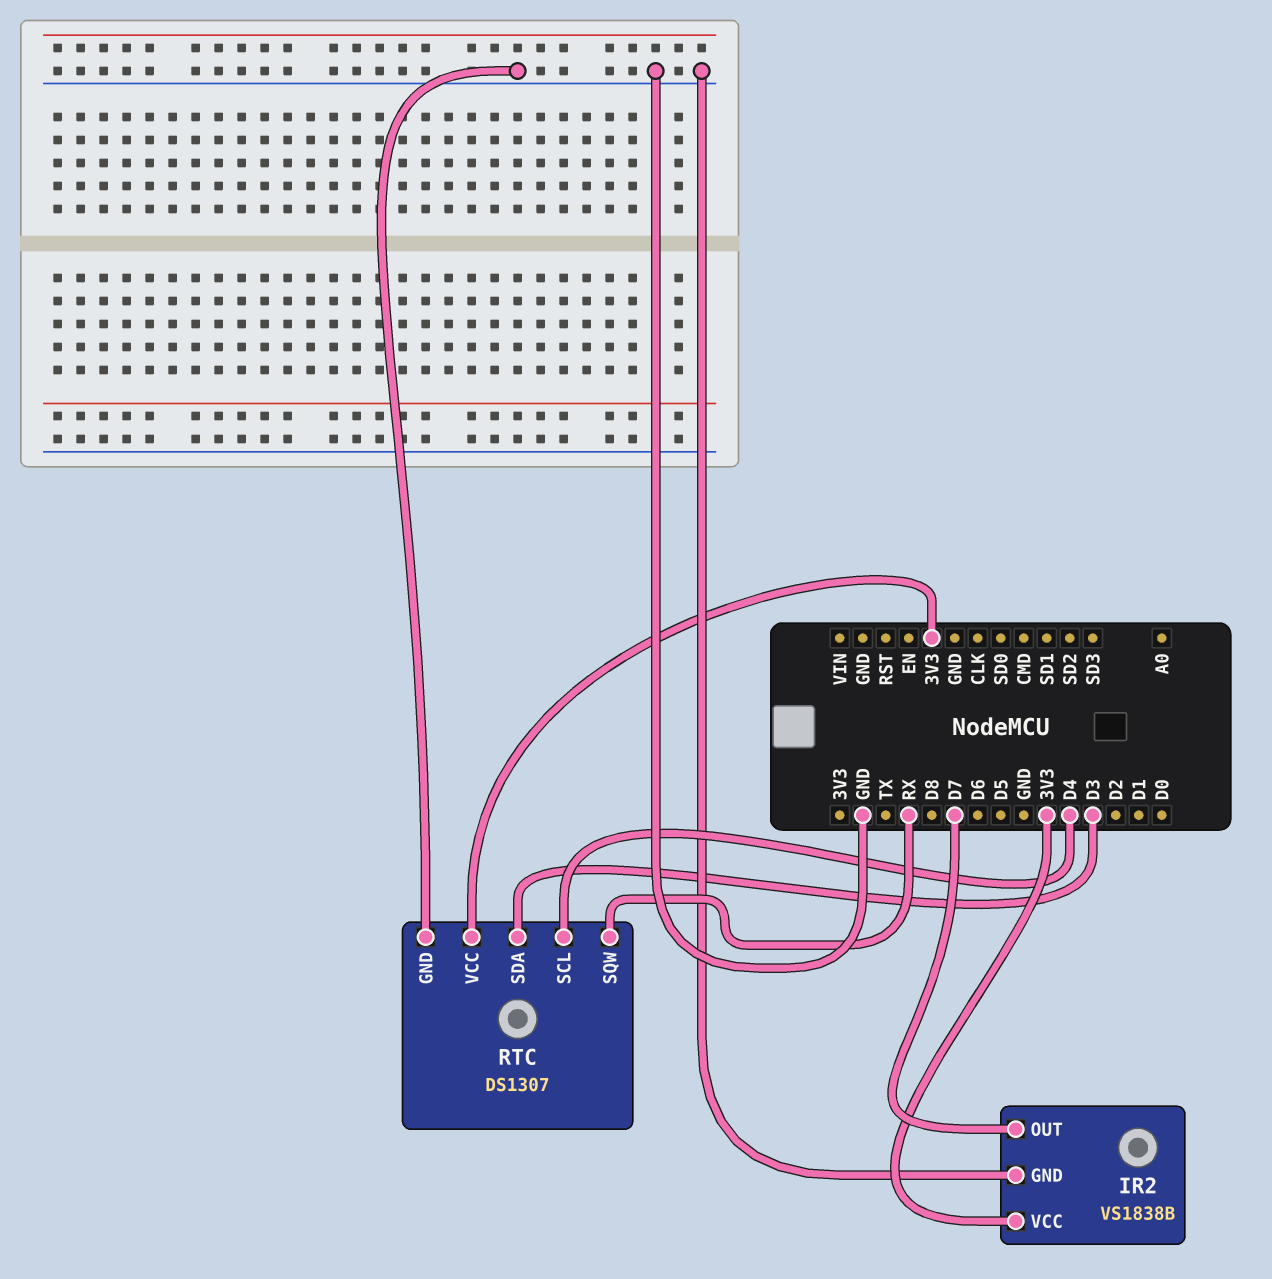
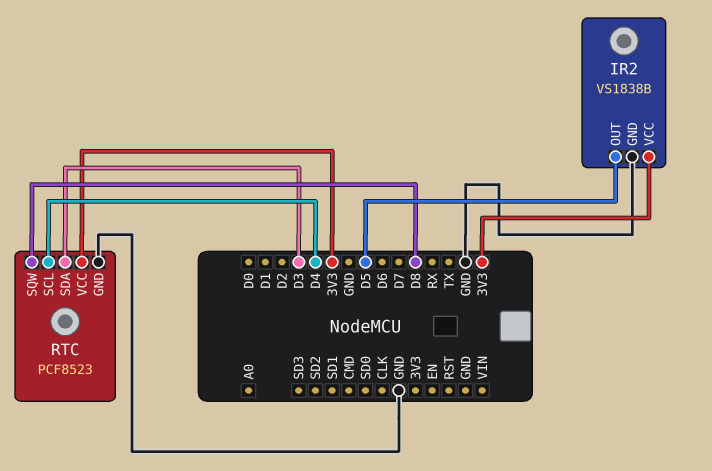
IR2 pin OUT: D7 -> D5
RTC: DS1307 -> PCF8523
RTC pin SQW: RX -> D8

